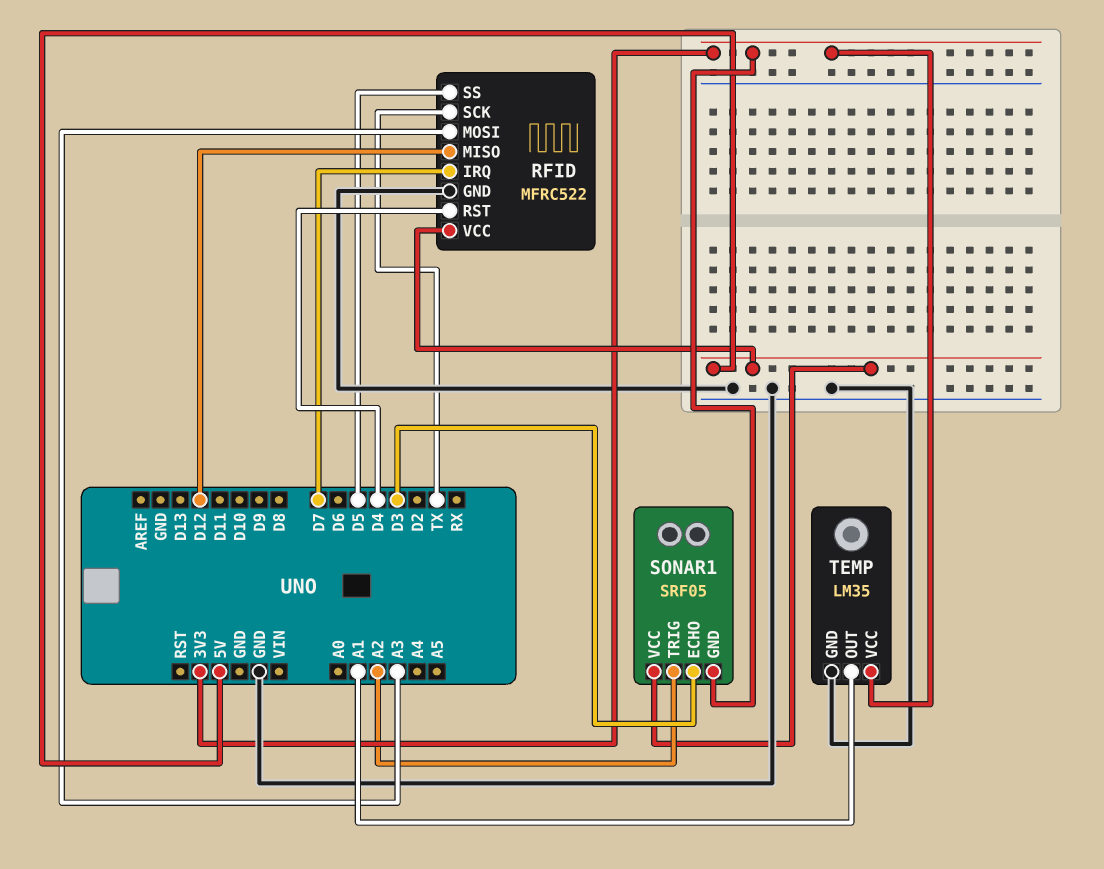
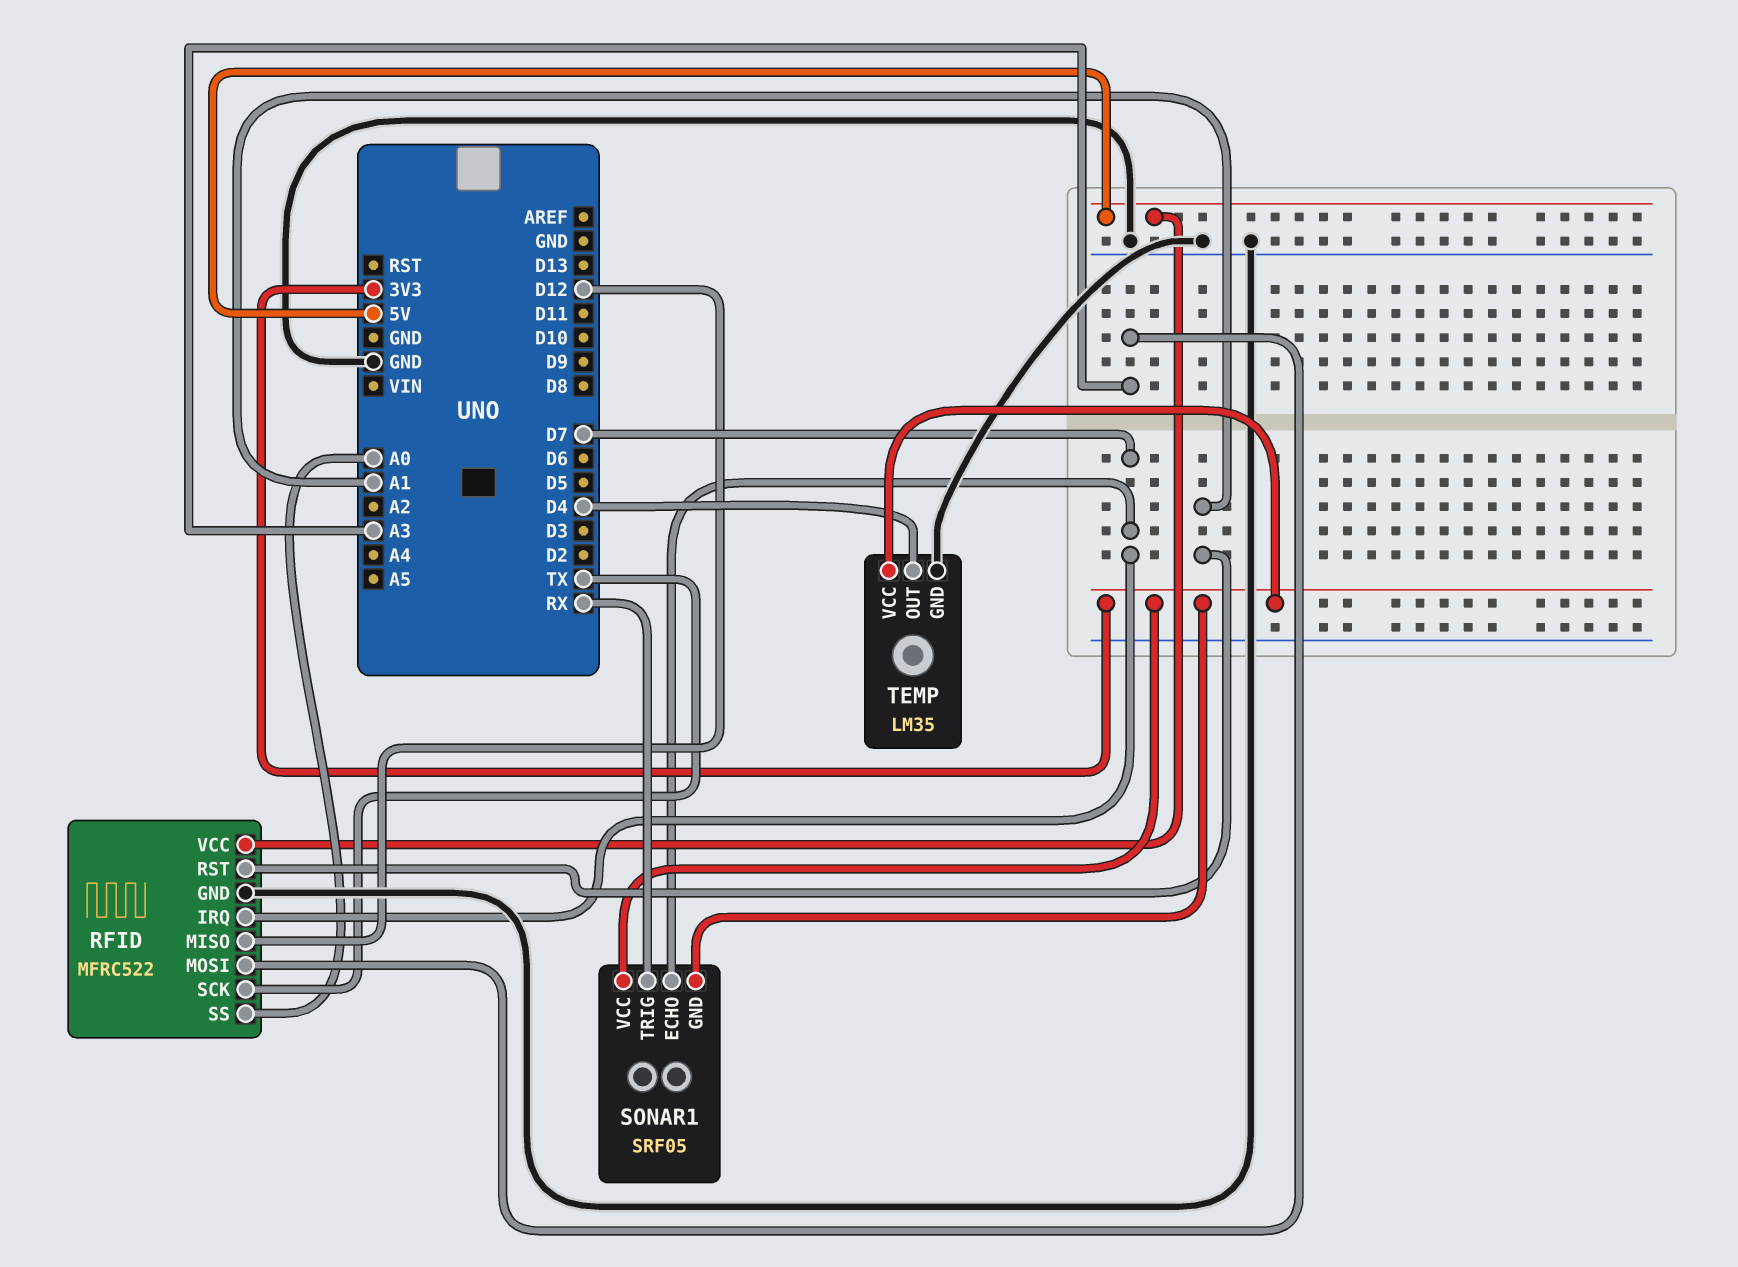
RFID pin RST: D4 -> A1
RFID pin SS: D5 -> A0
SONAR1 pin ECHO: D3 -> D7
SONAR1 pin TRIG: A2 -> RX
SONAR1 pin VCC: 5V -> 3V3
TEMP pin OUT: A1 -> D4

